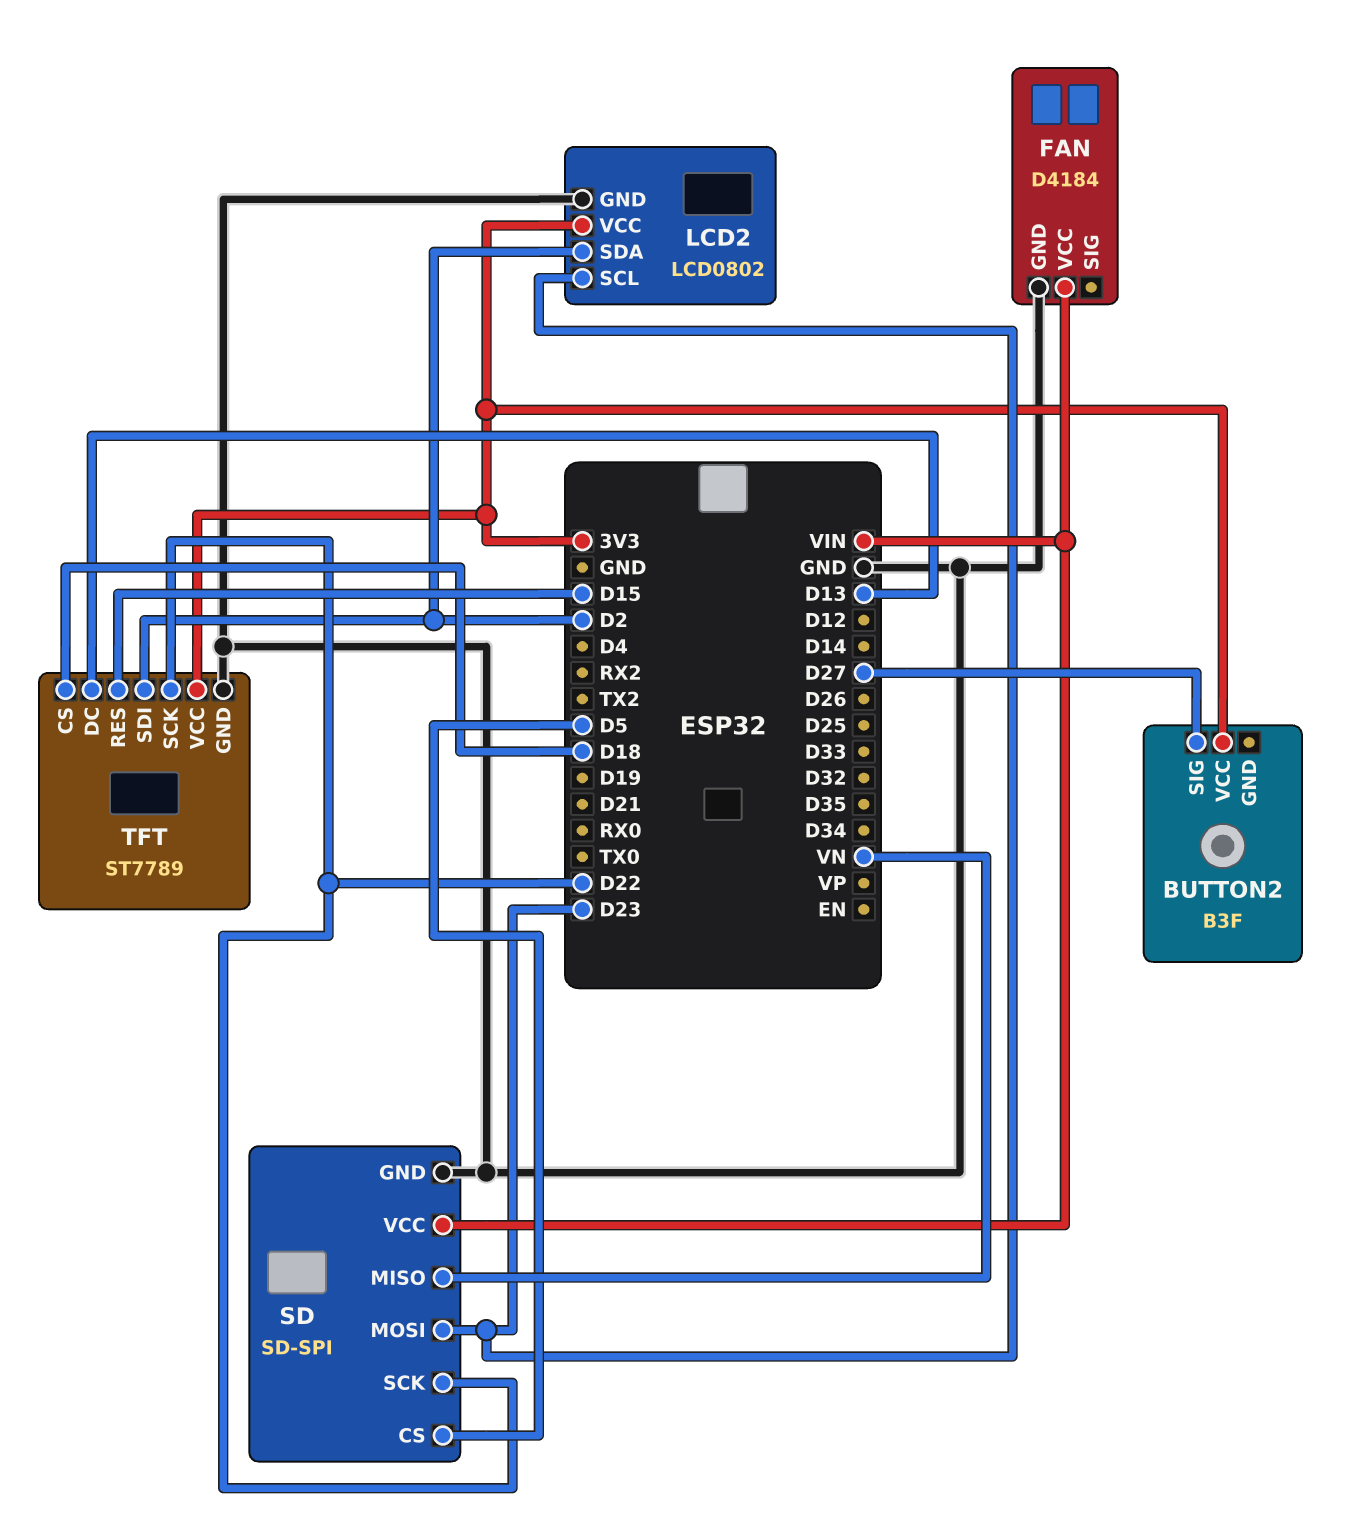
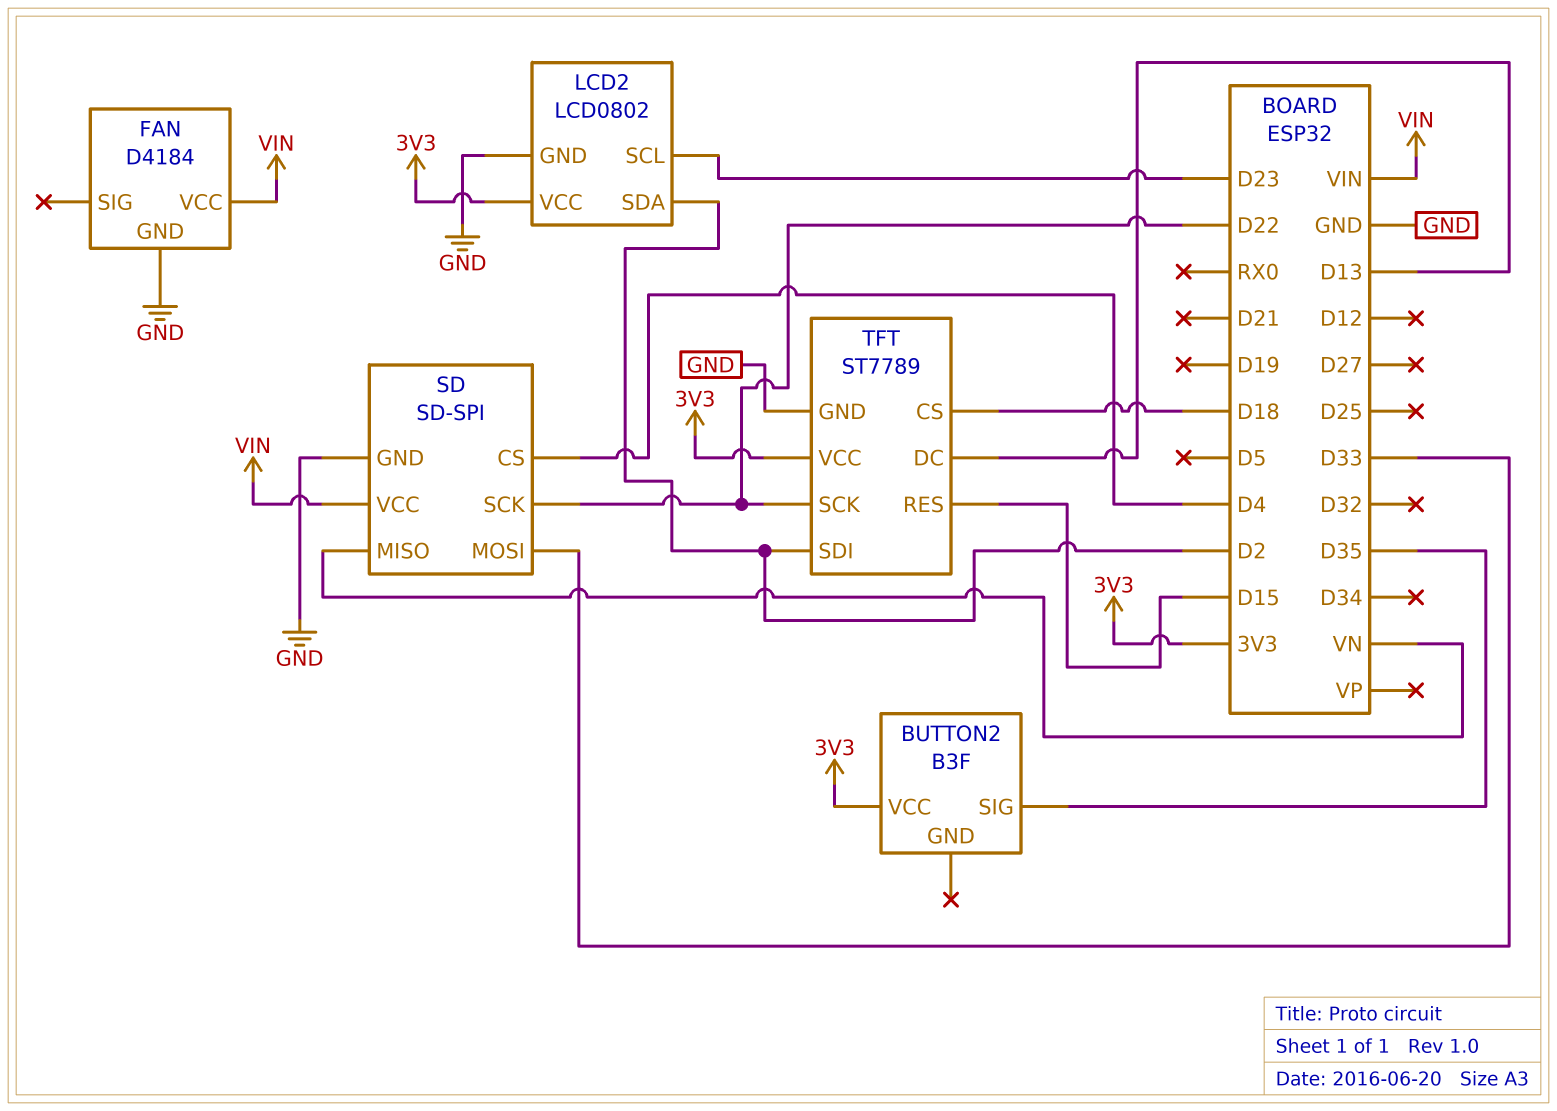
BUTTON2 pin SIG: D27 -> D35
SD pin CS: D5 -> D4
SD pin MOSI: D23 -> D33

